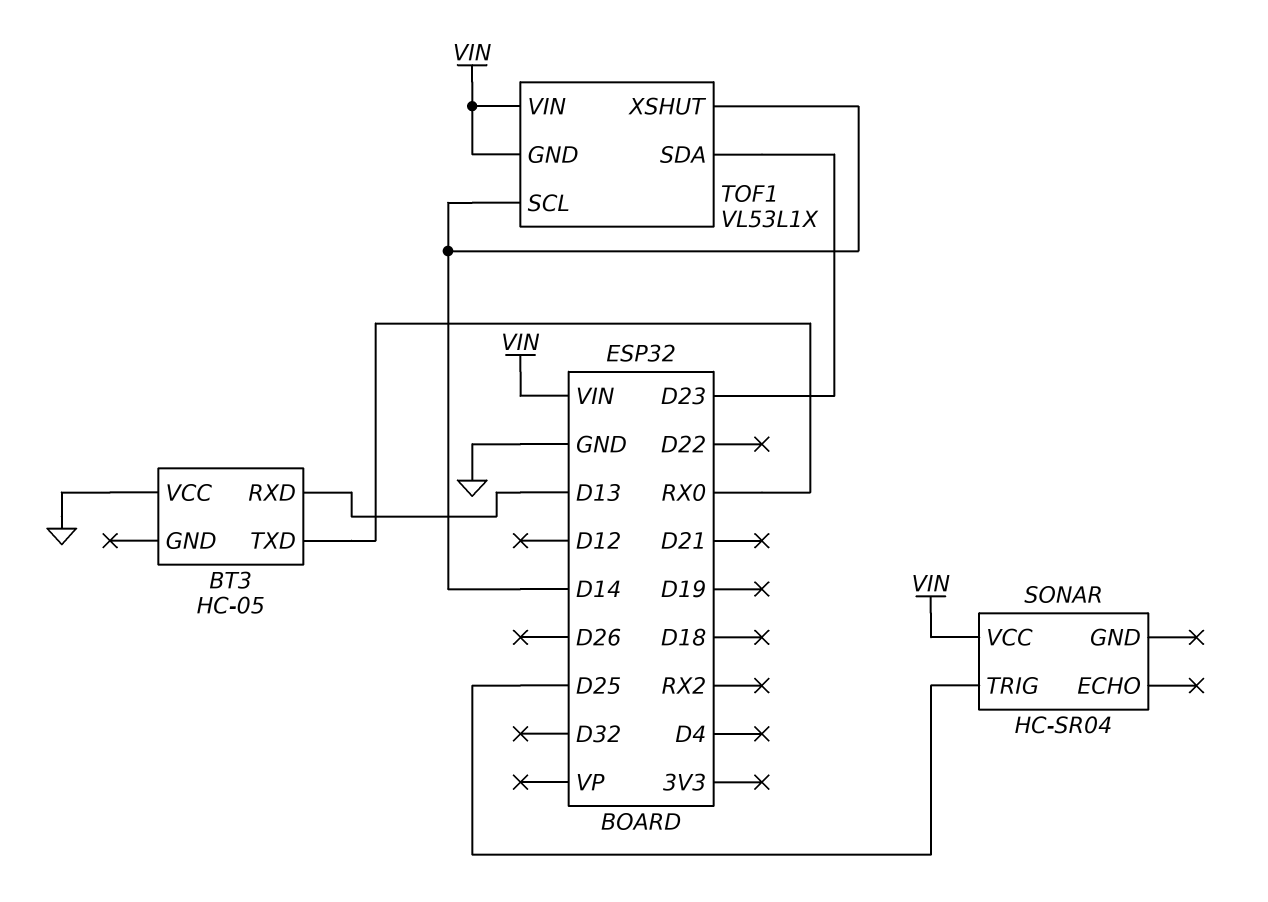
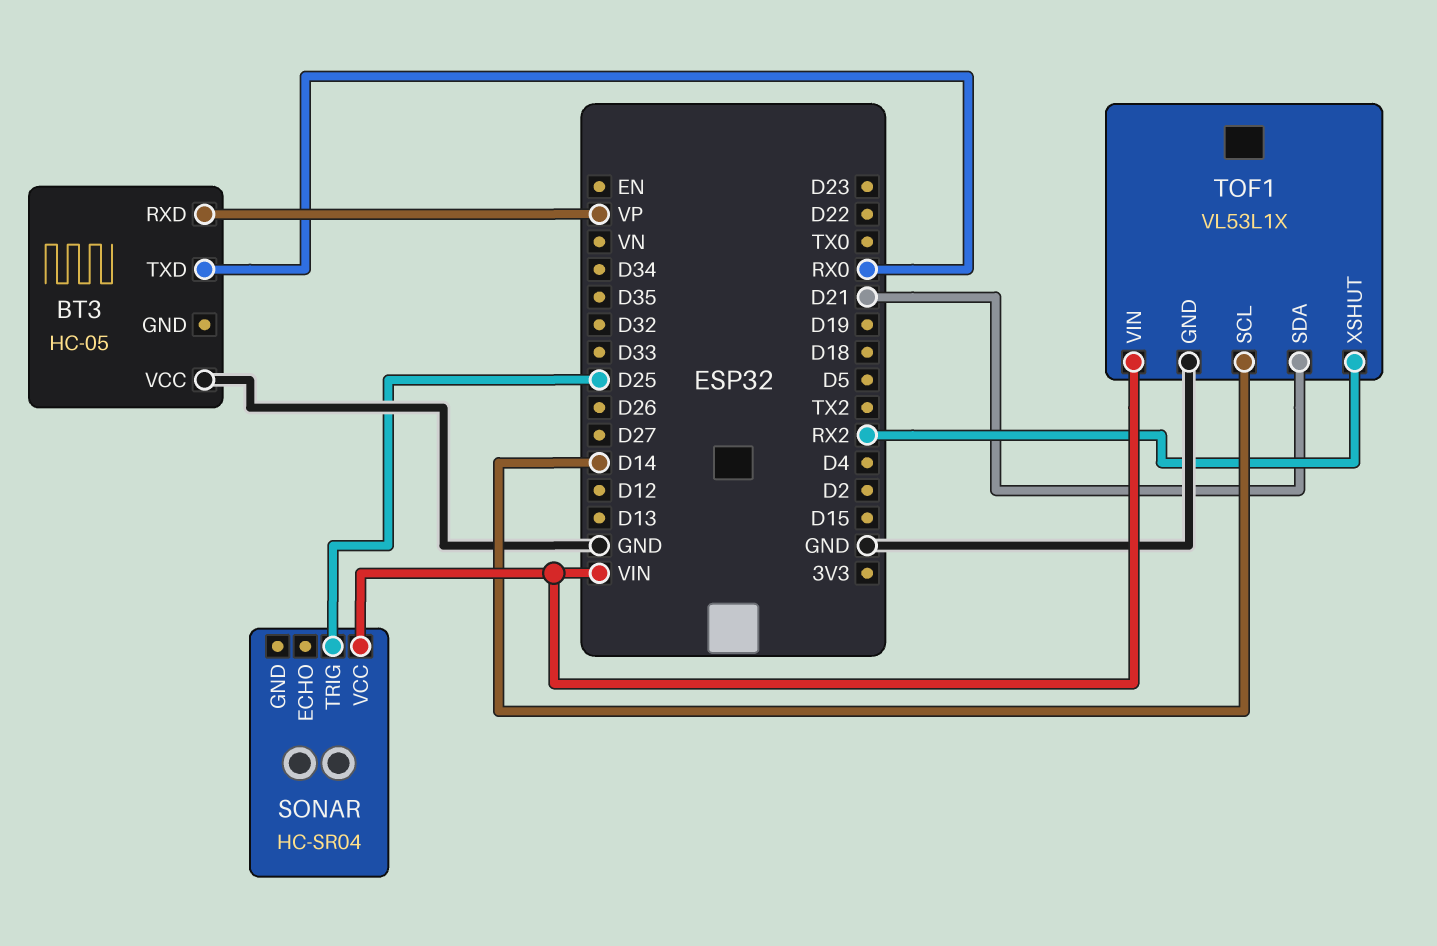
BT3 pin RXD: D13 -> VP
TOF1 pin GND: VIN -> GND
TOF1 pin SDA: D23 -> D21
TOF1 pin XSHUT: D14 -> RX2

